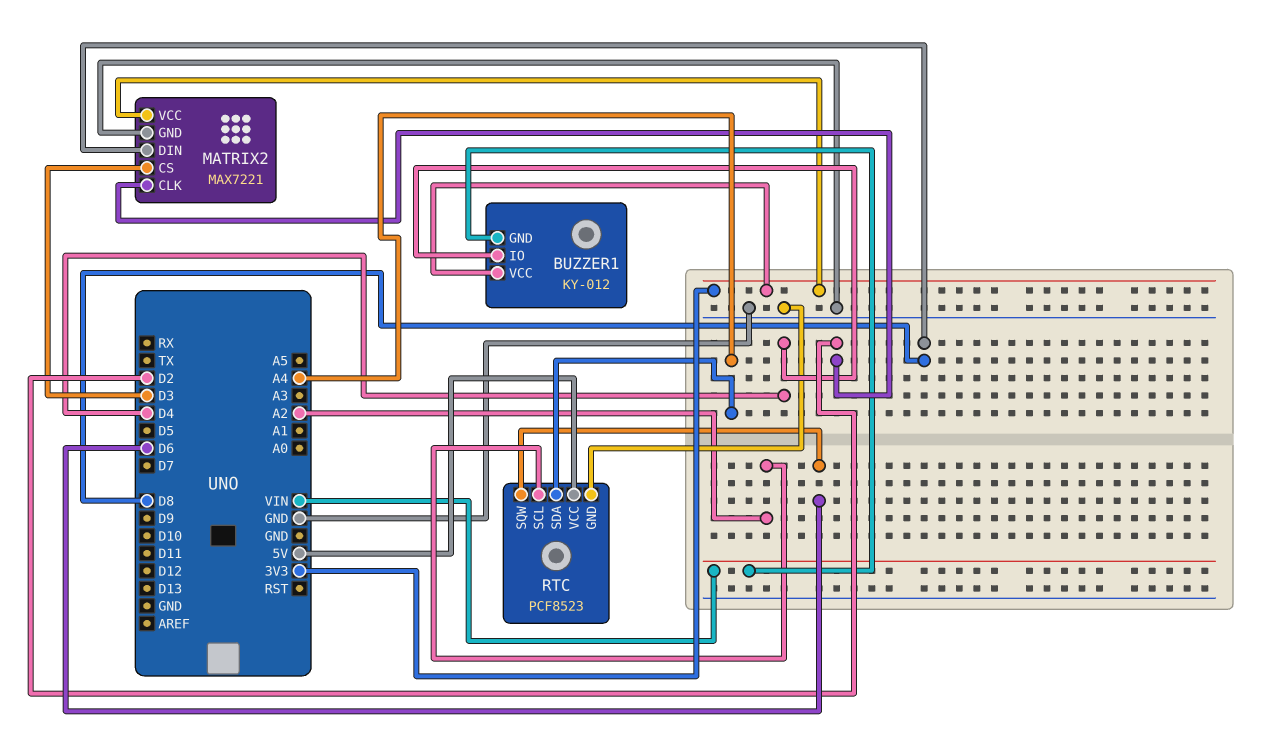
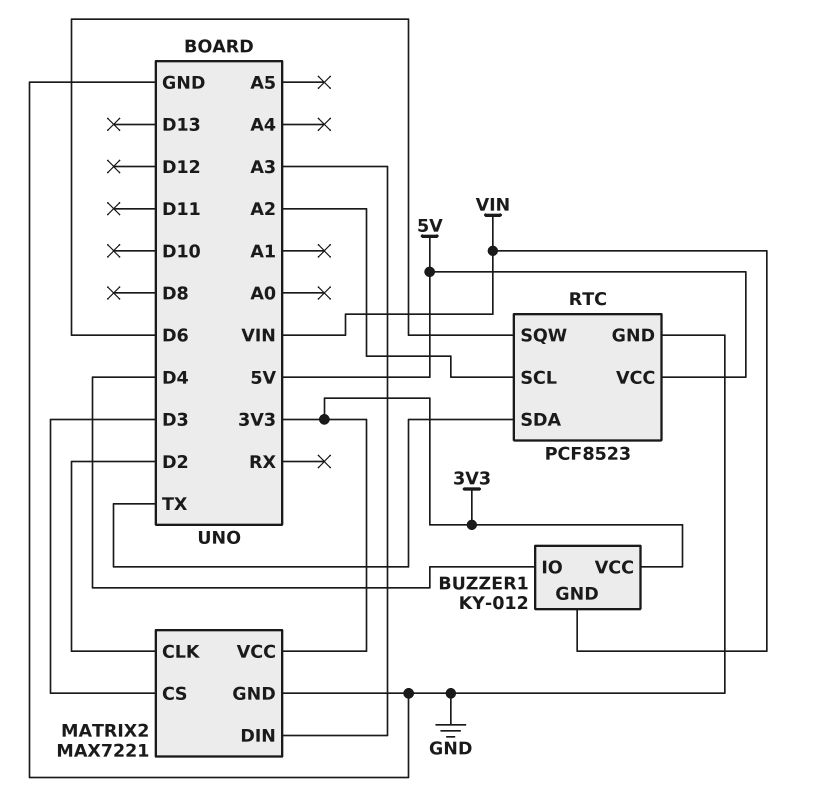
MATRIX2 pin DIN: D8 -> A3
RTC pin SDA: A4 -> TX

